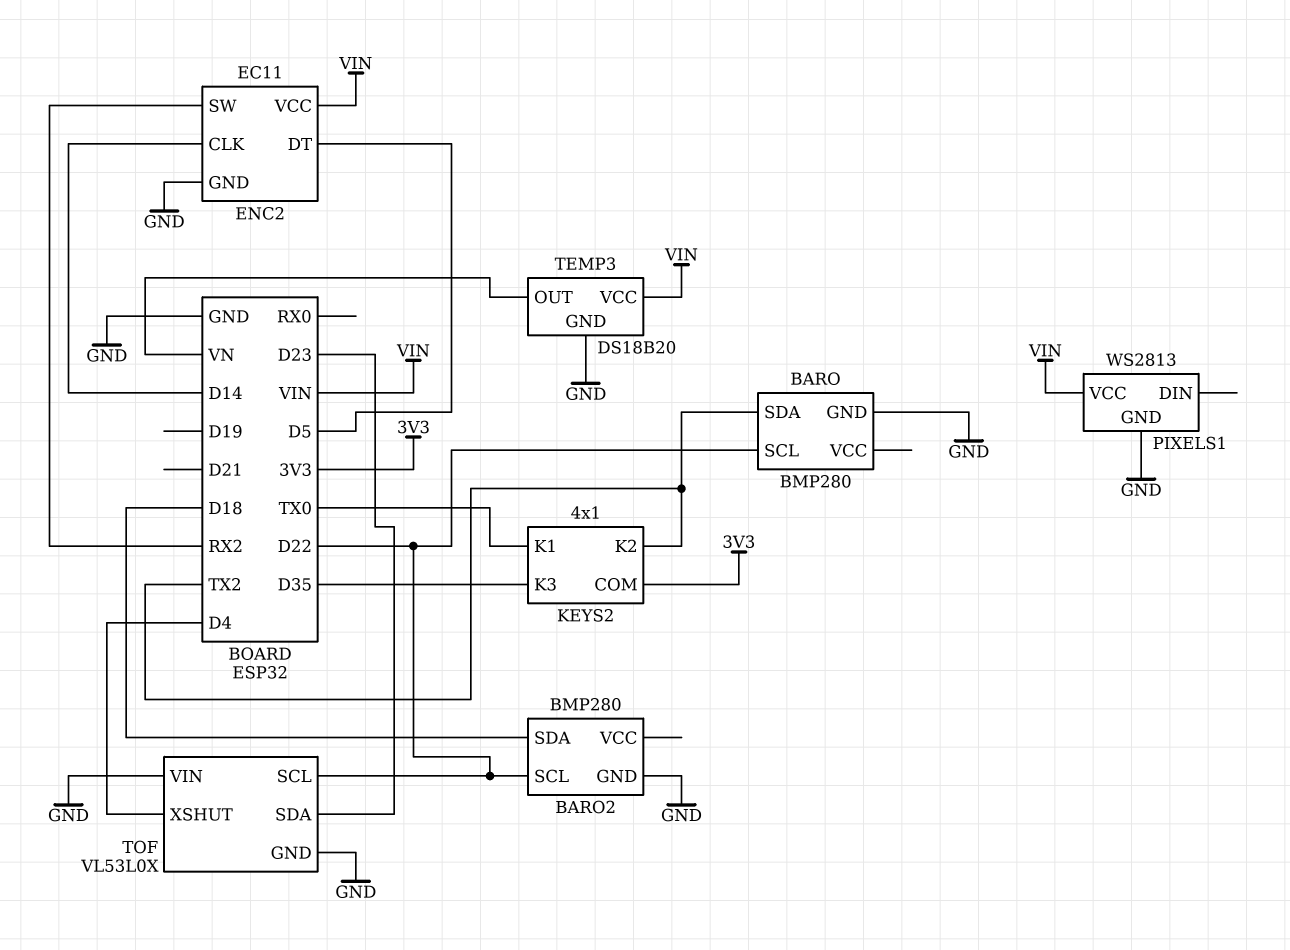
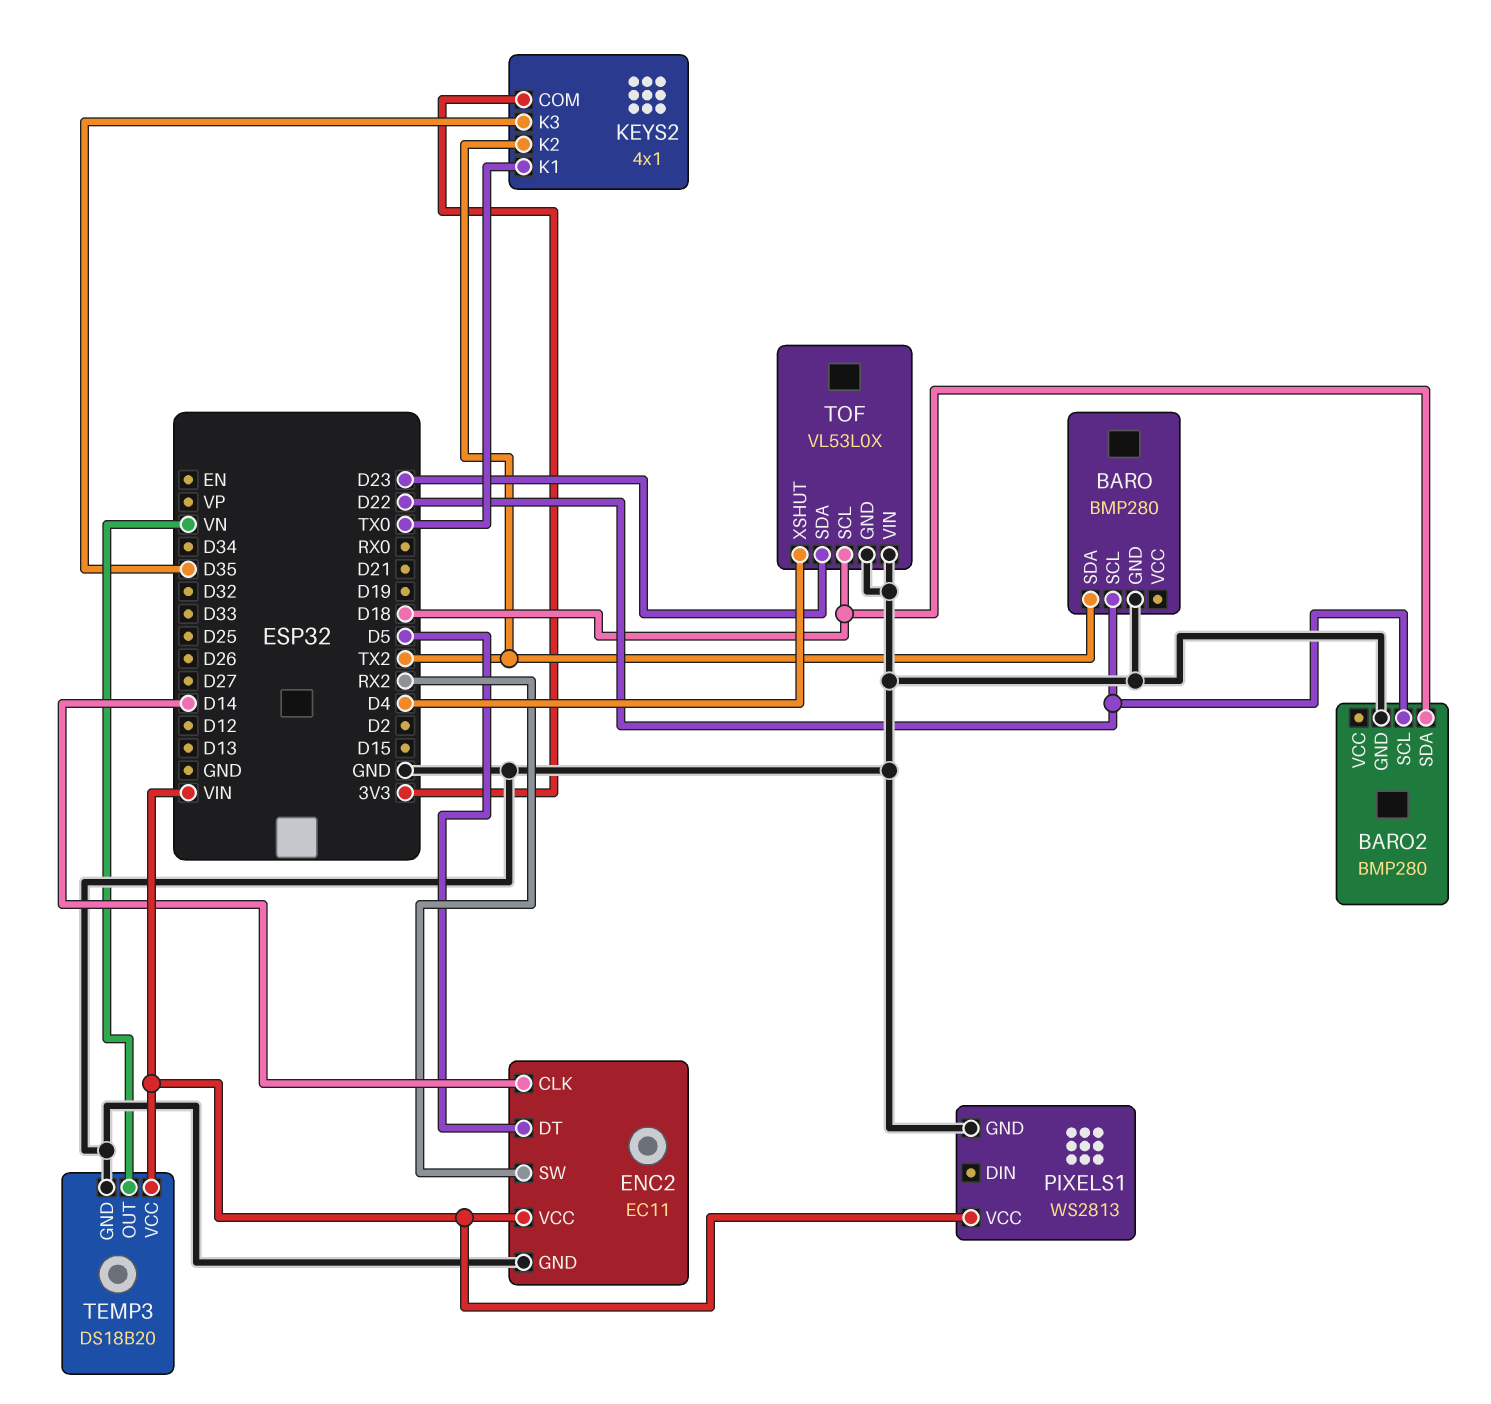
TOF pin SCL: D22 -> D18

